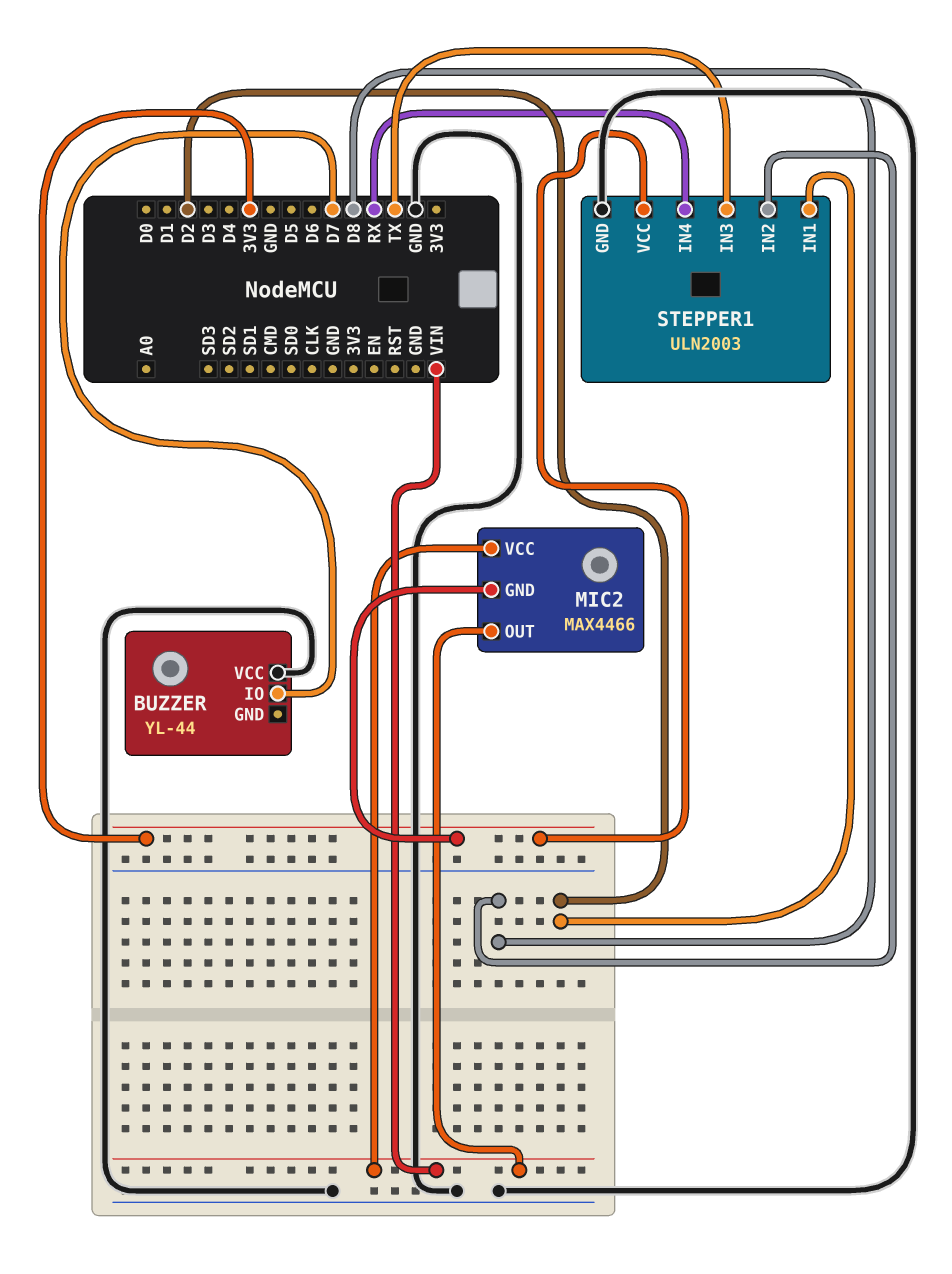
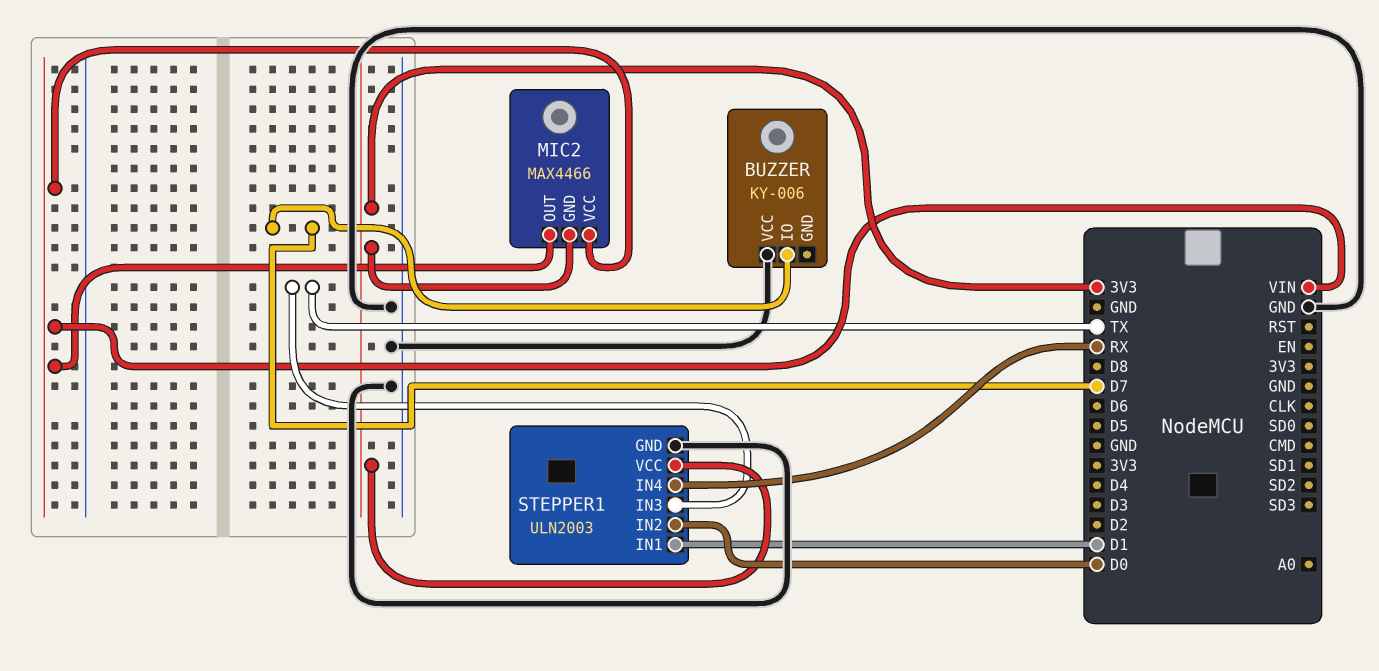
BUZZER: YL-44 -> KY-006
STEPPER1 pin IN1: D2 -> D1
STEPPER1 pin IN2: D8 -> D0

